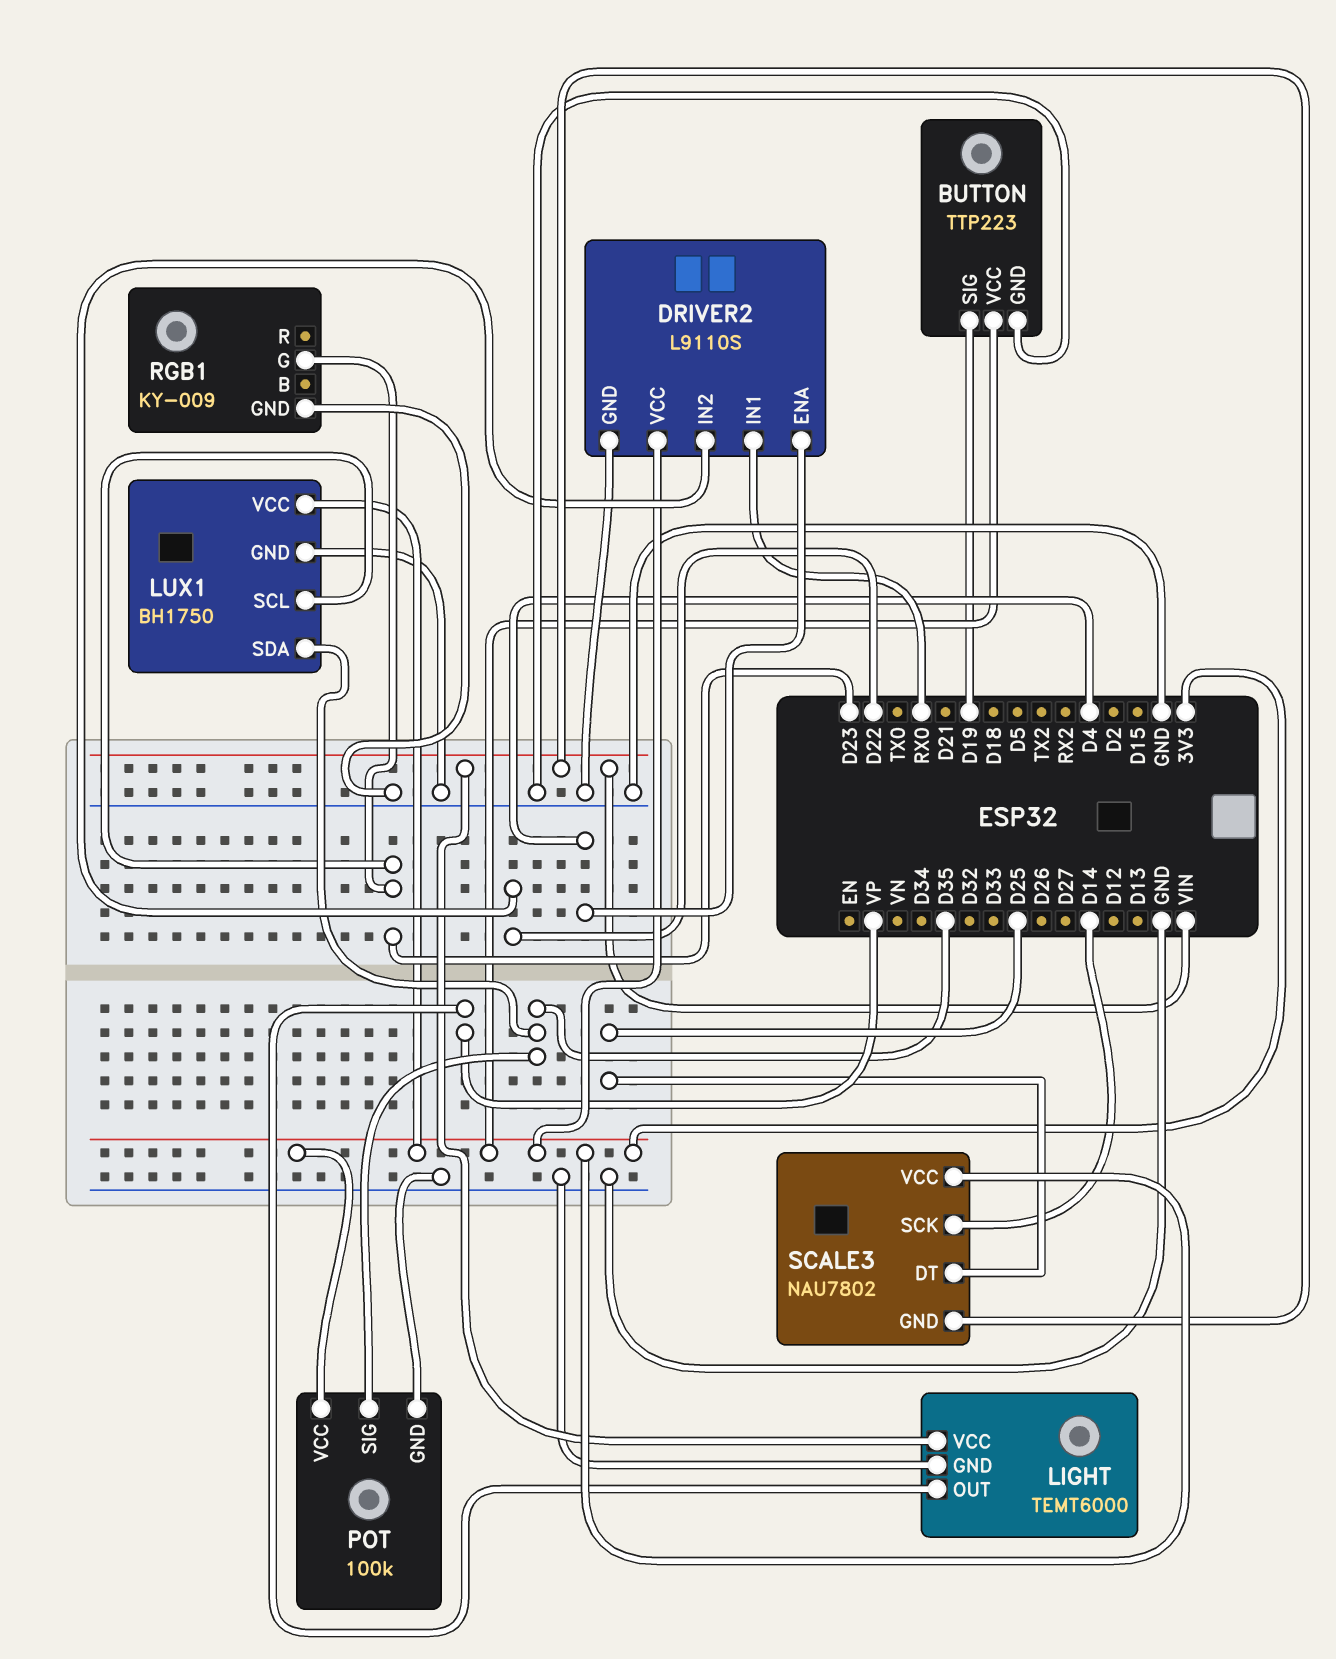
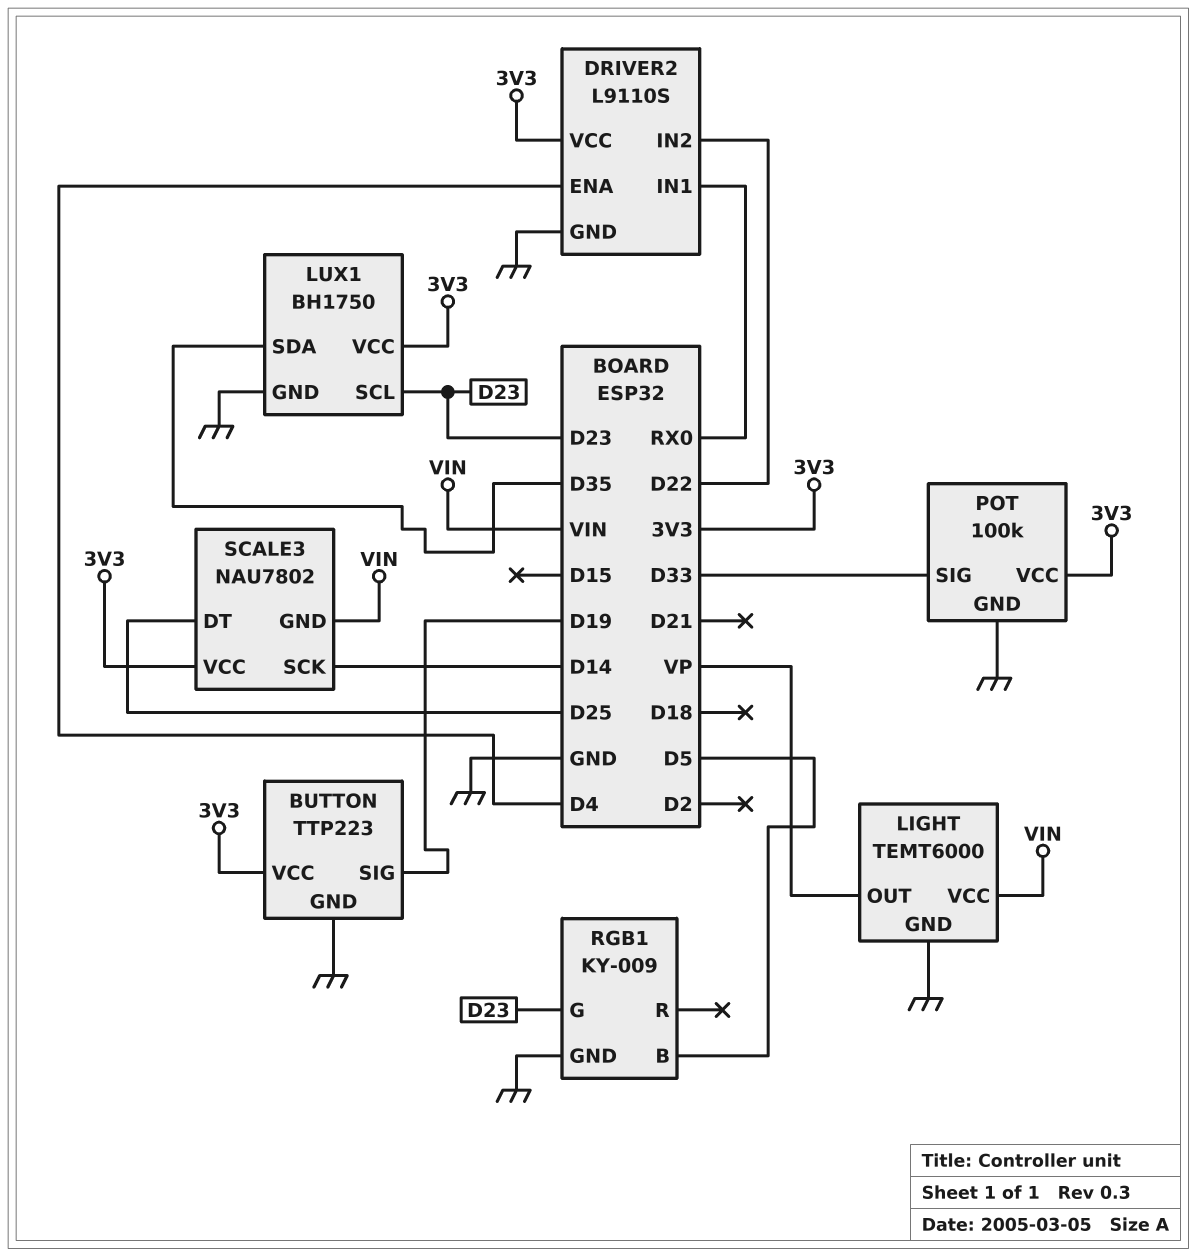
POT pin SIG: D35 -> D33
RGB1 pin B: none -> D5

